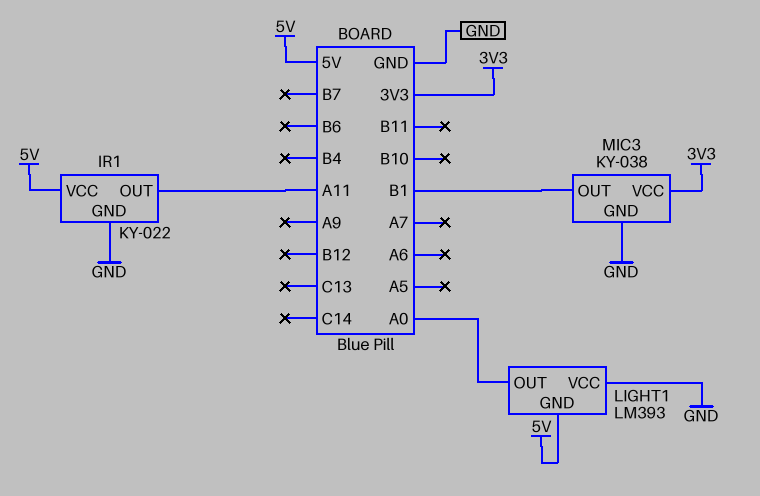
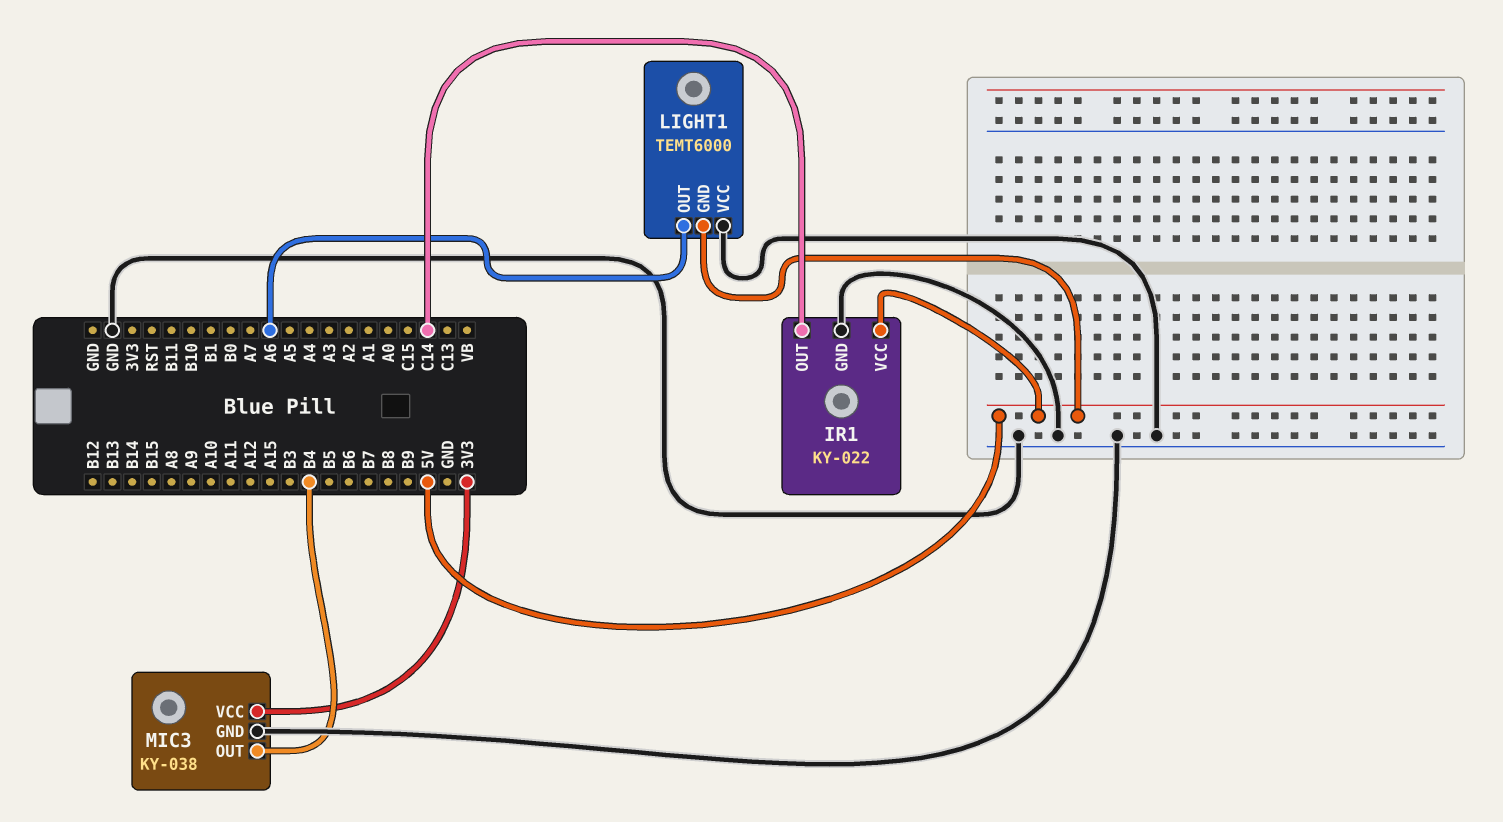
IR1 pin OUT: A11 -> C14
LIGHT1: LM393 -> TEMT6000
LIGHT1 pin OUT: A0 -> A6
MIC3 pin OUT: B1 -> B4

